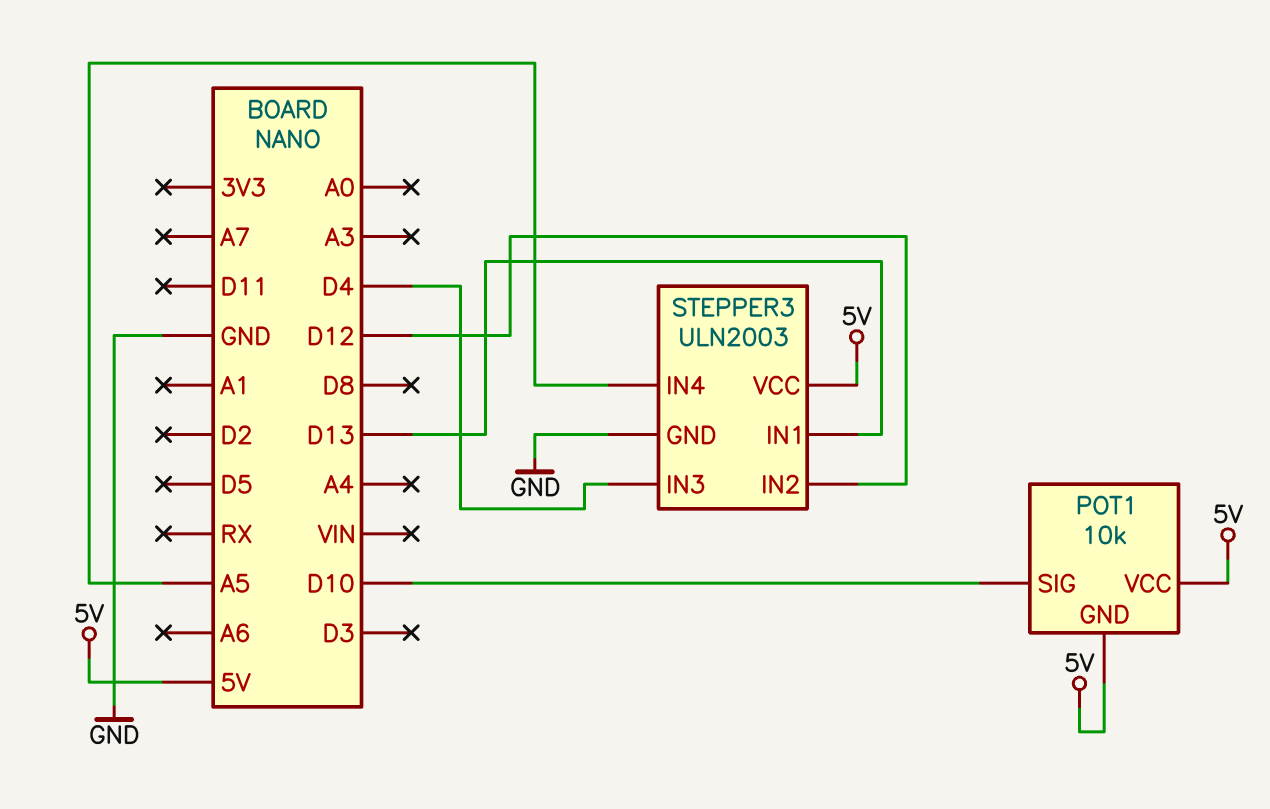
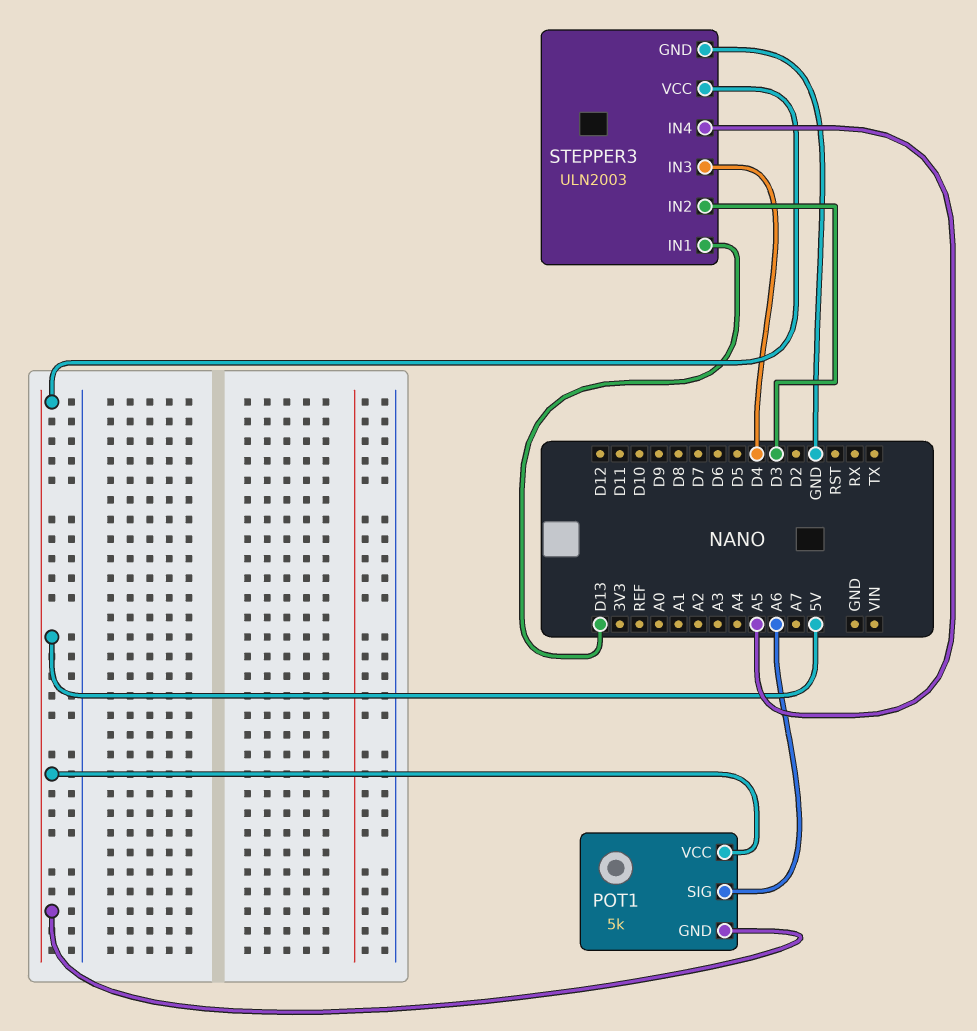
POT1: 10k -> 5k
POT1 pin SIG: D10 -> A6
STEPPER3 pin IN2: D12 -> D3

